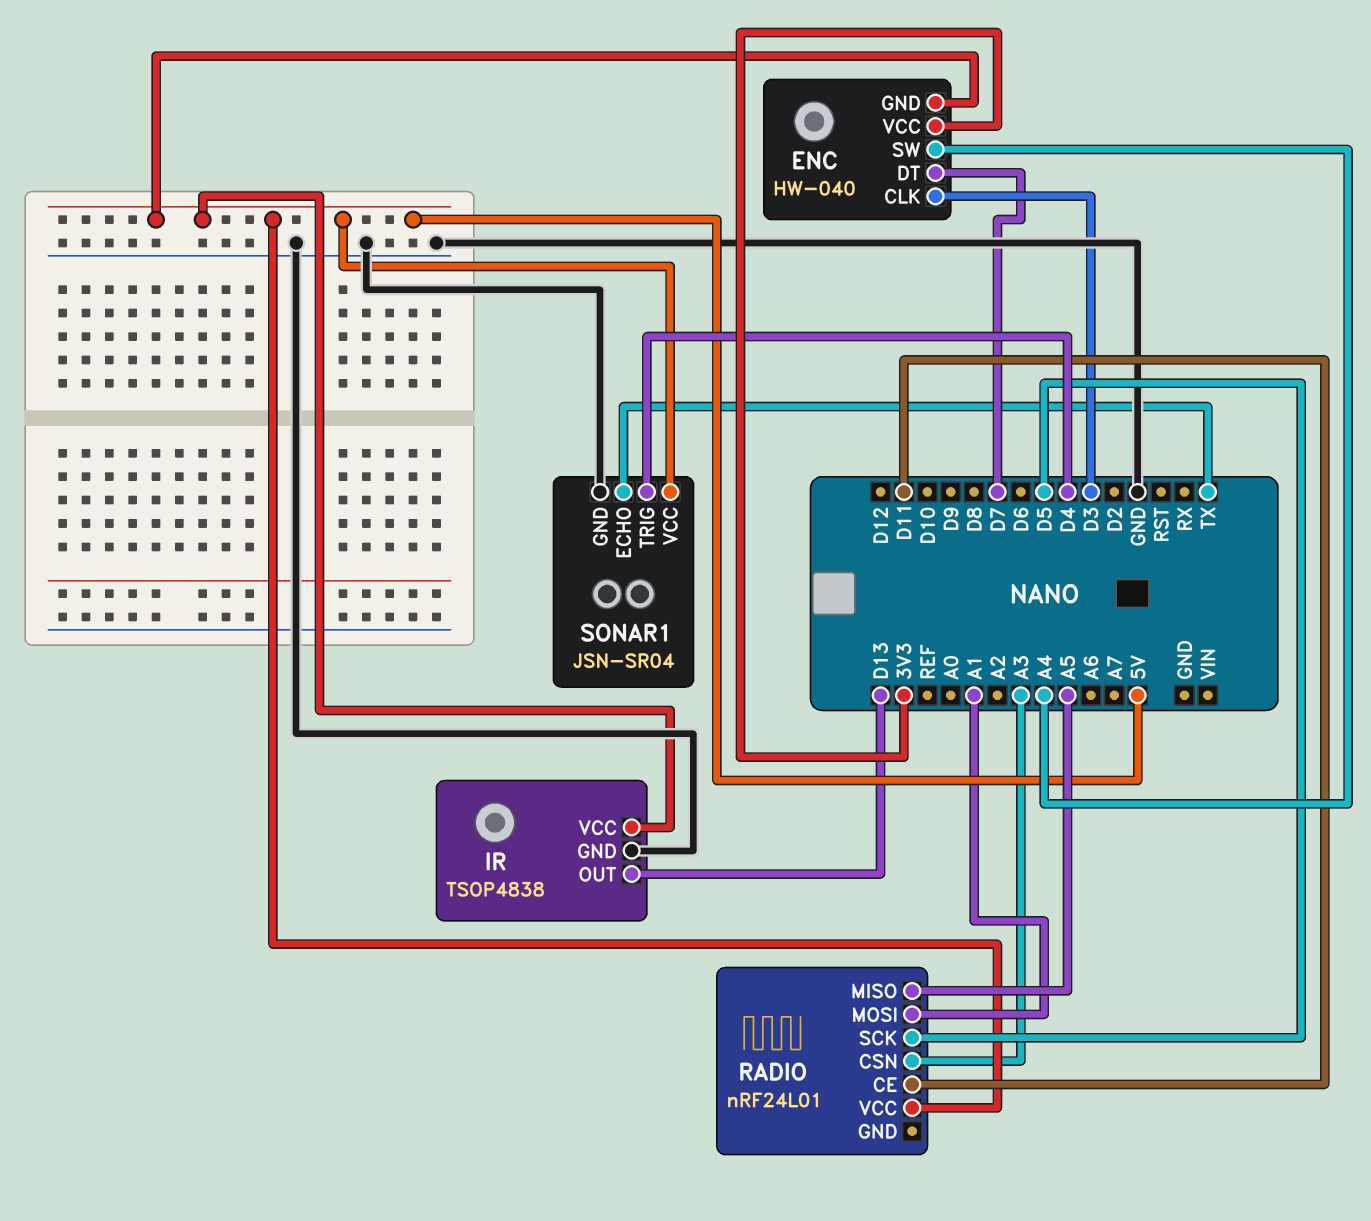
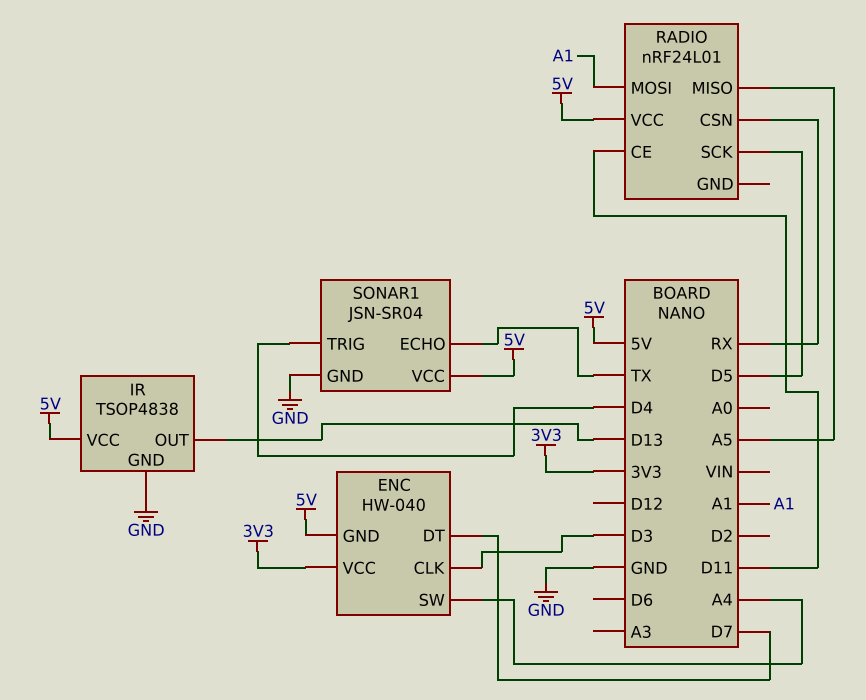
RADIO pin CSN: A3 -> RX

